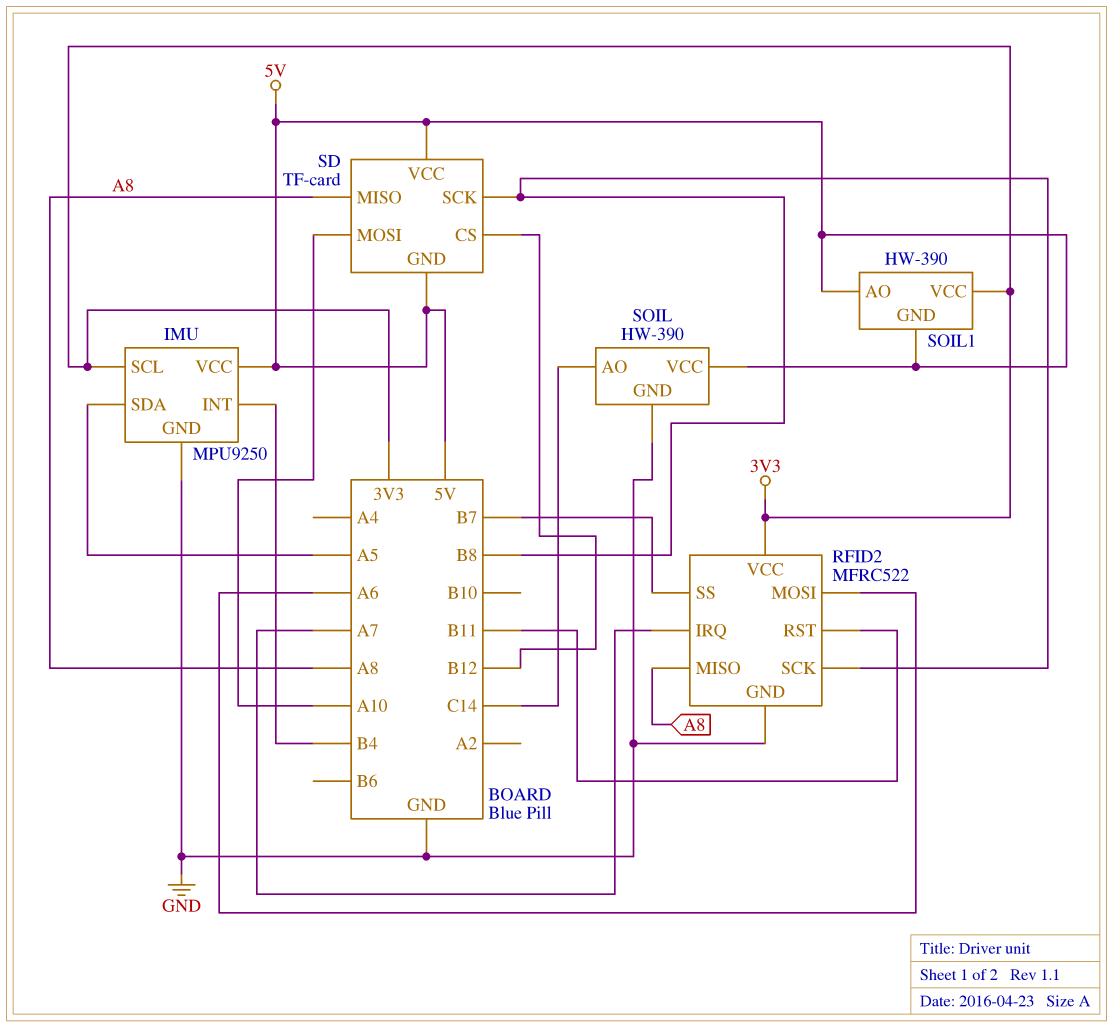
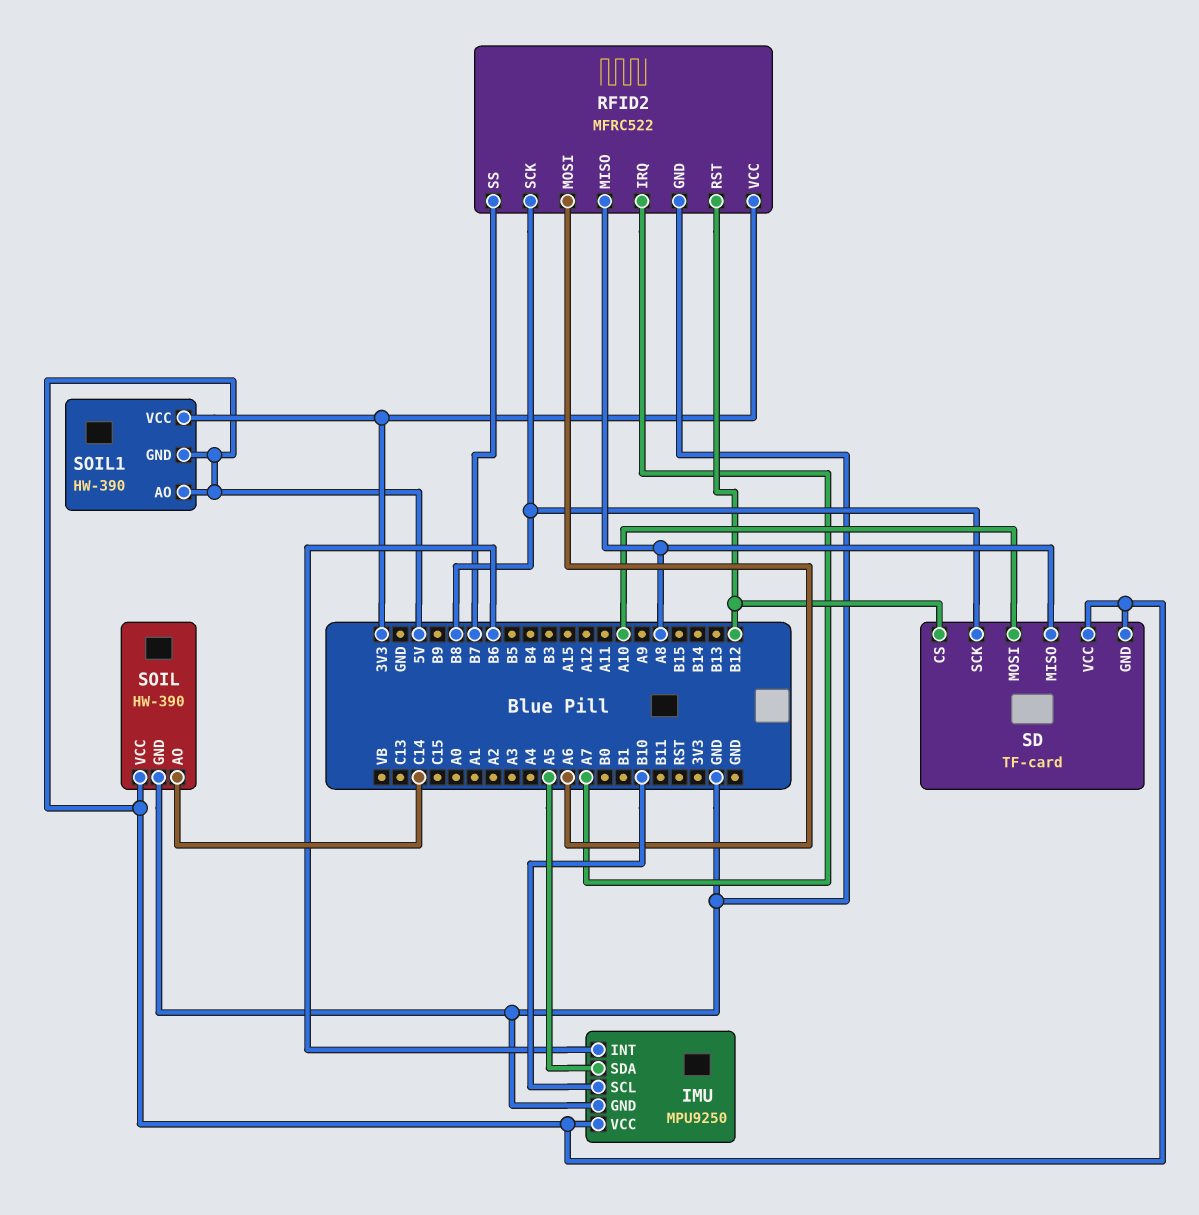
IMU pin INT: B4 -> B6
IMU pin SCL: 3V3 -> B10
RFID2 pin RST: B11 -> B12

